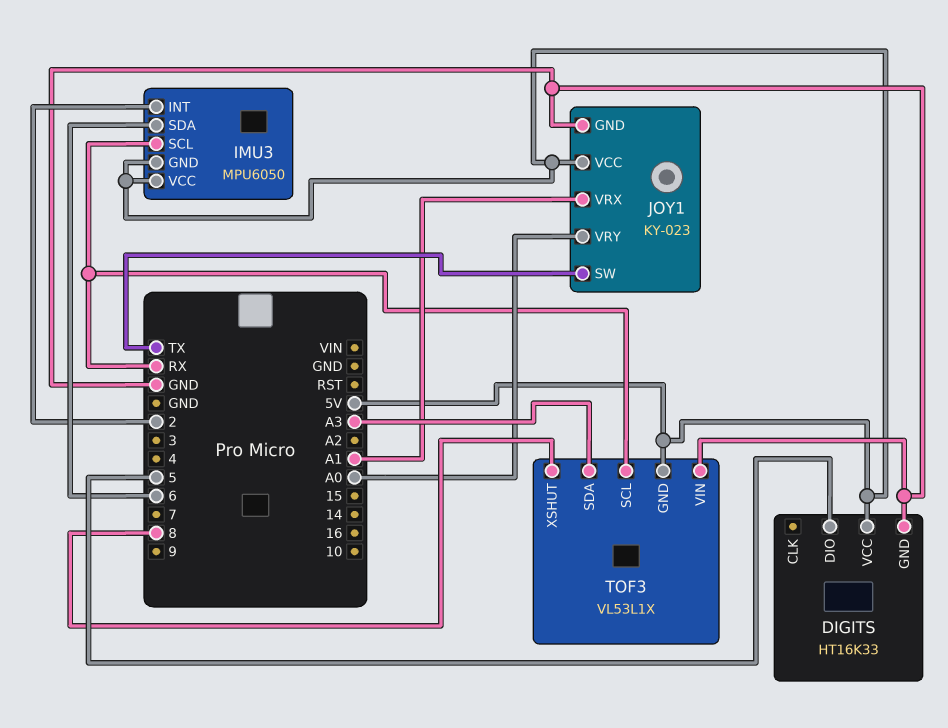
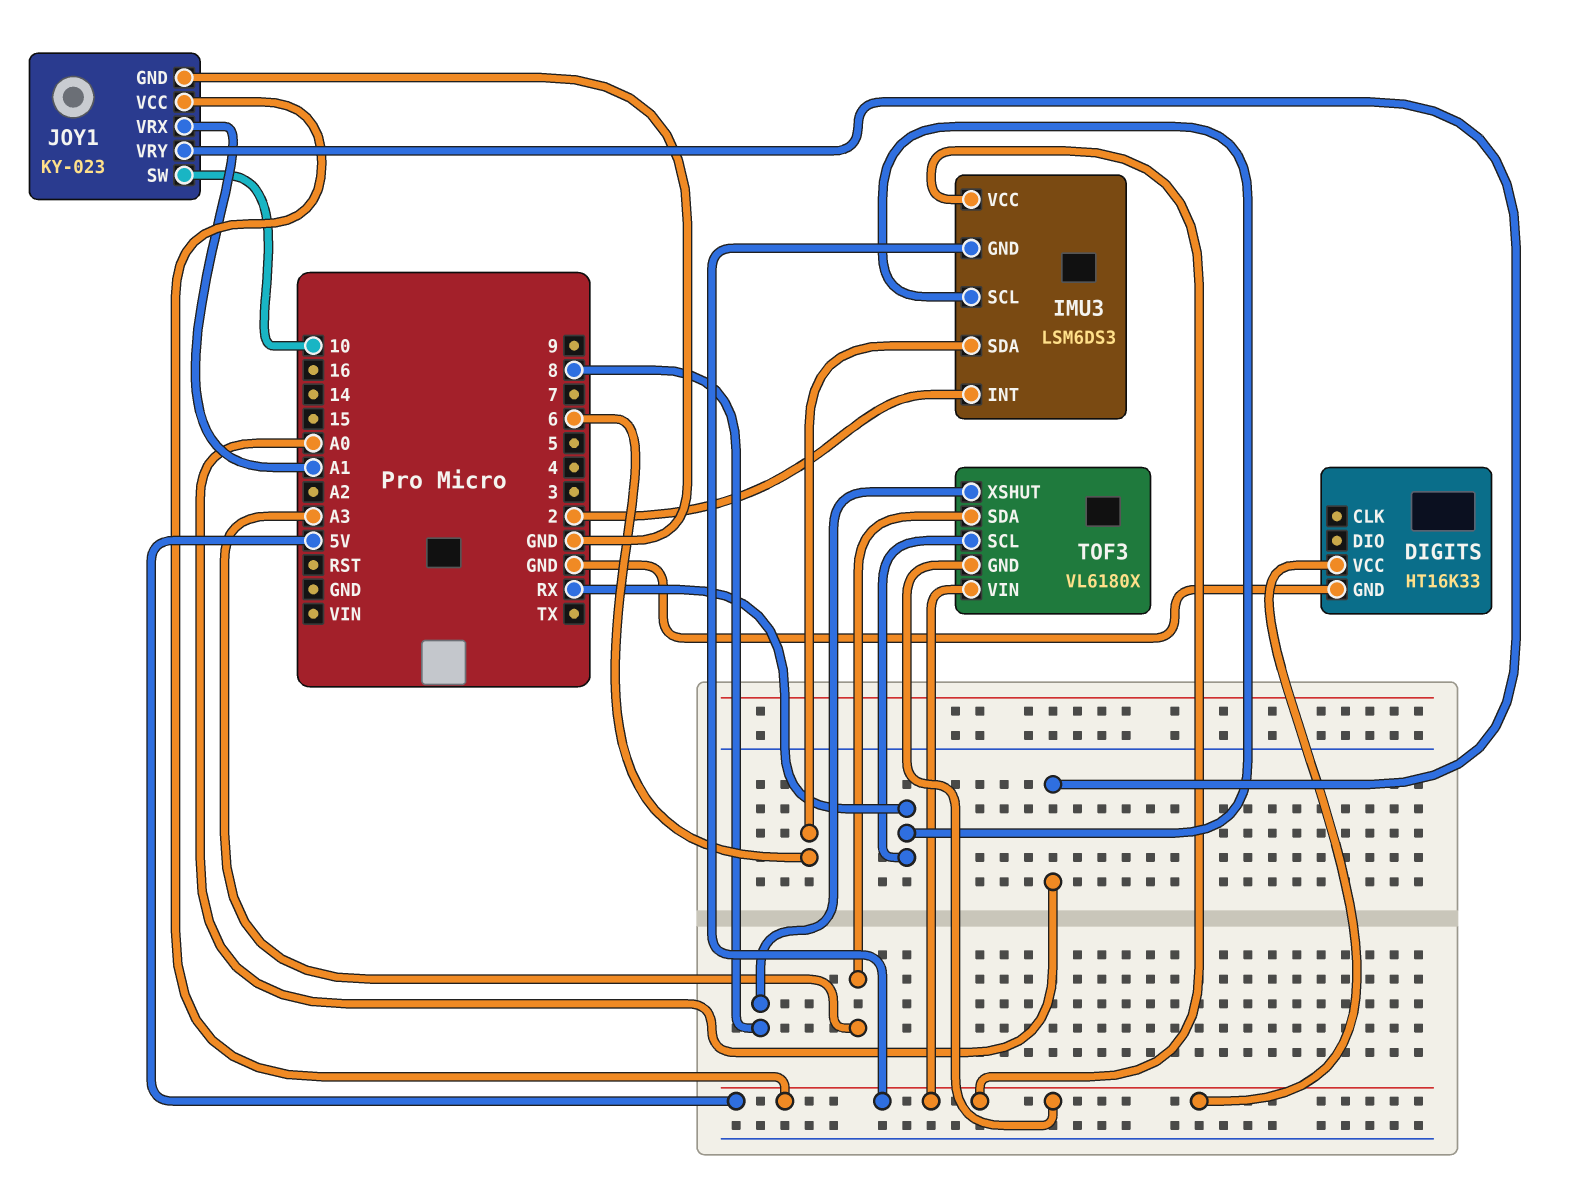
DIGITS pin DIO: 5 -> none
IMU3: MPU6050 -> LSM6DS3
JOY1 pin SW: TX -> 10
TOF3: VL53L1X -> VL6180X
TOF3 pin VIN: GND -> 5V

